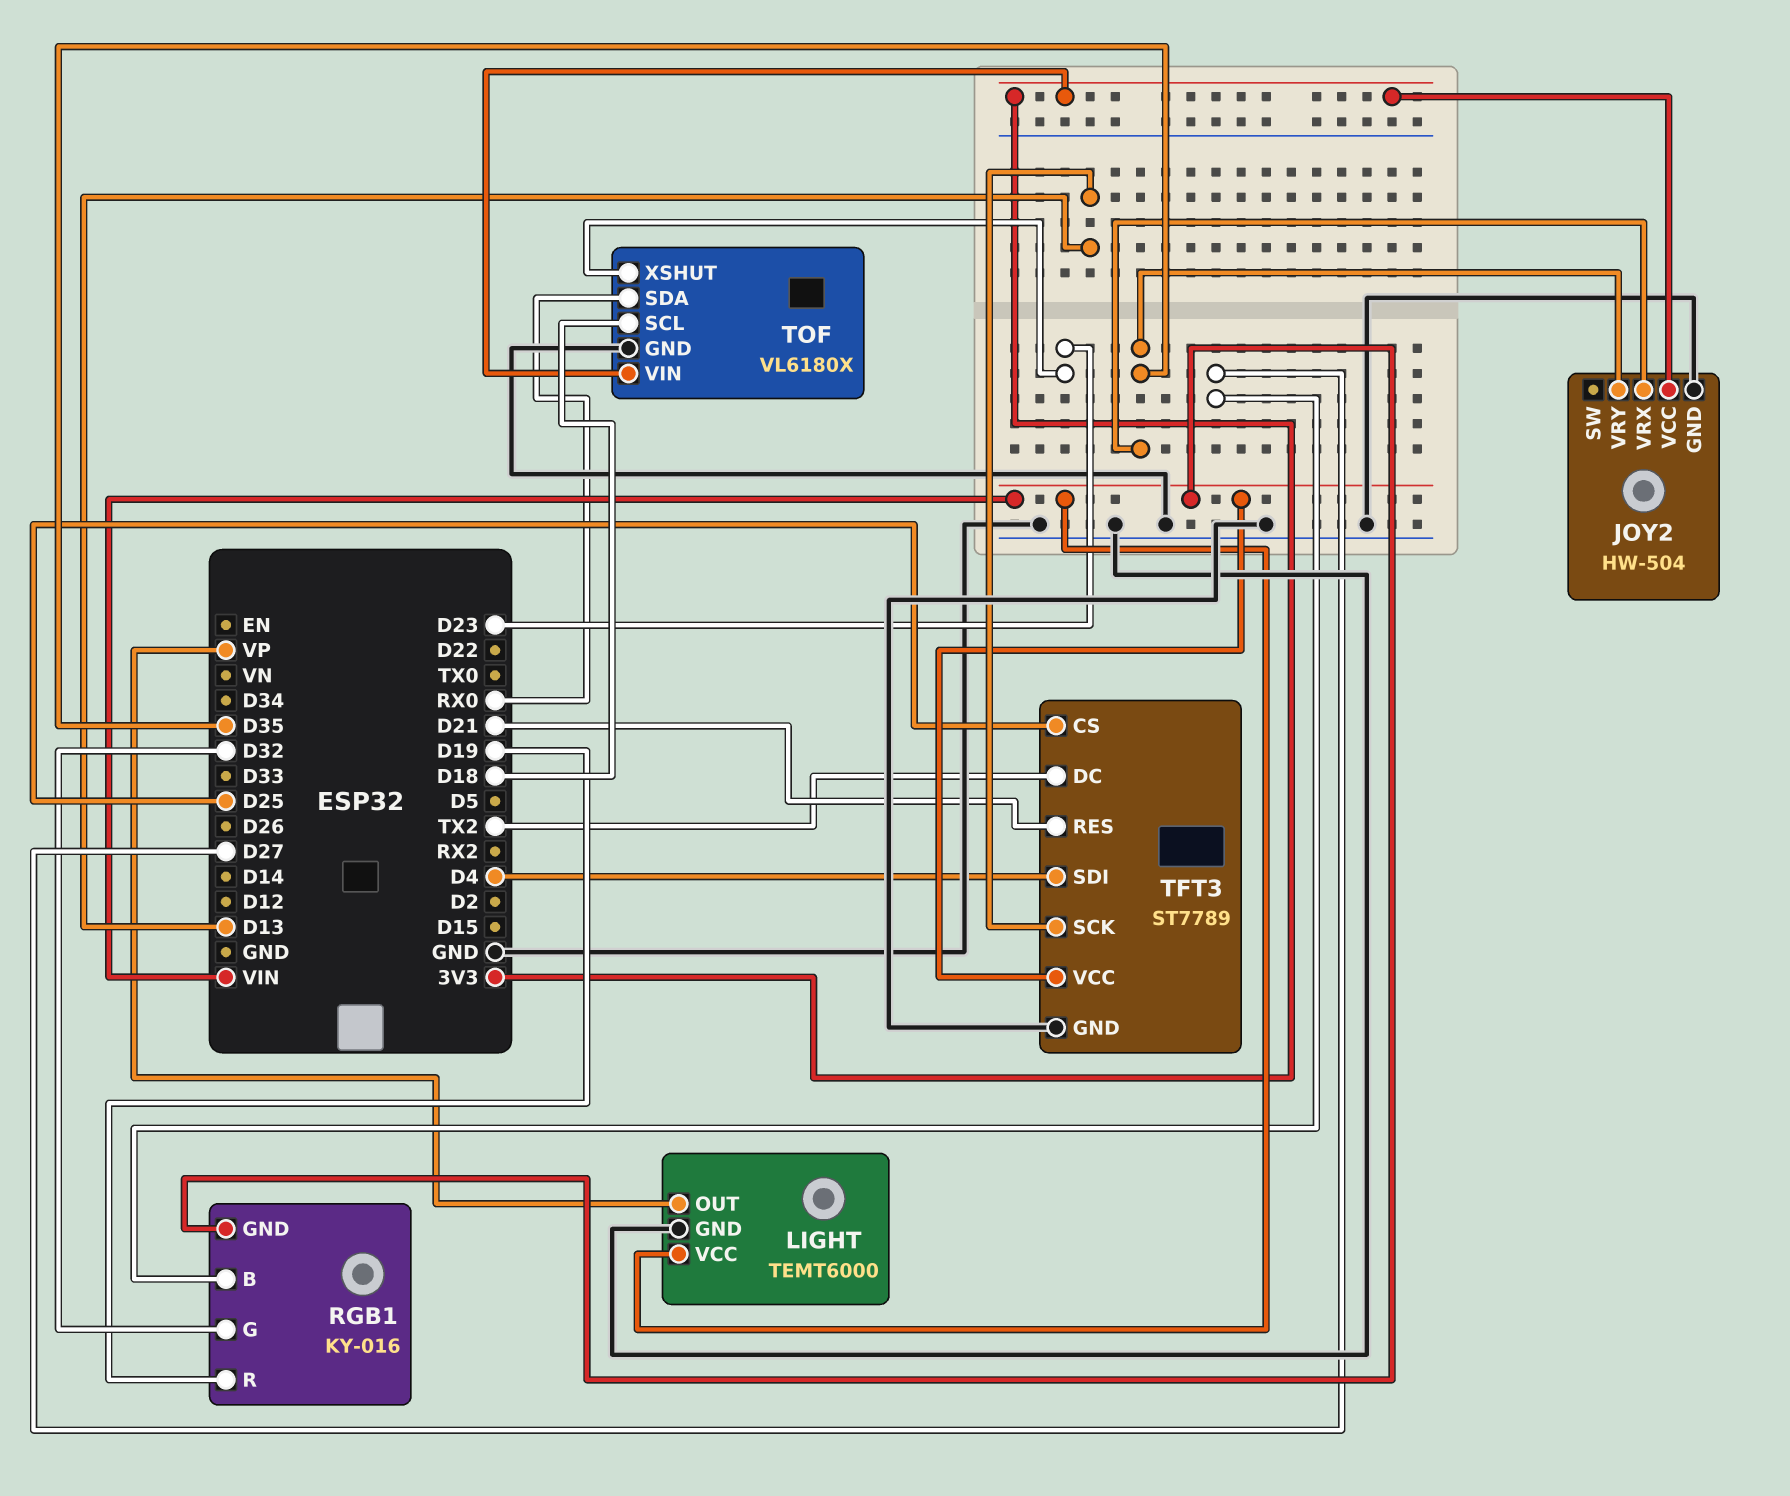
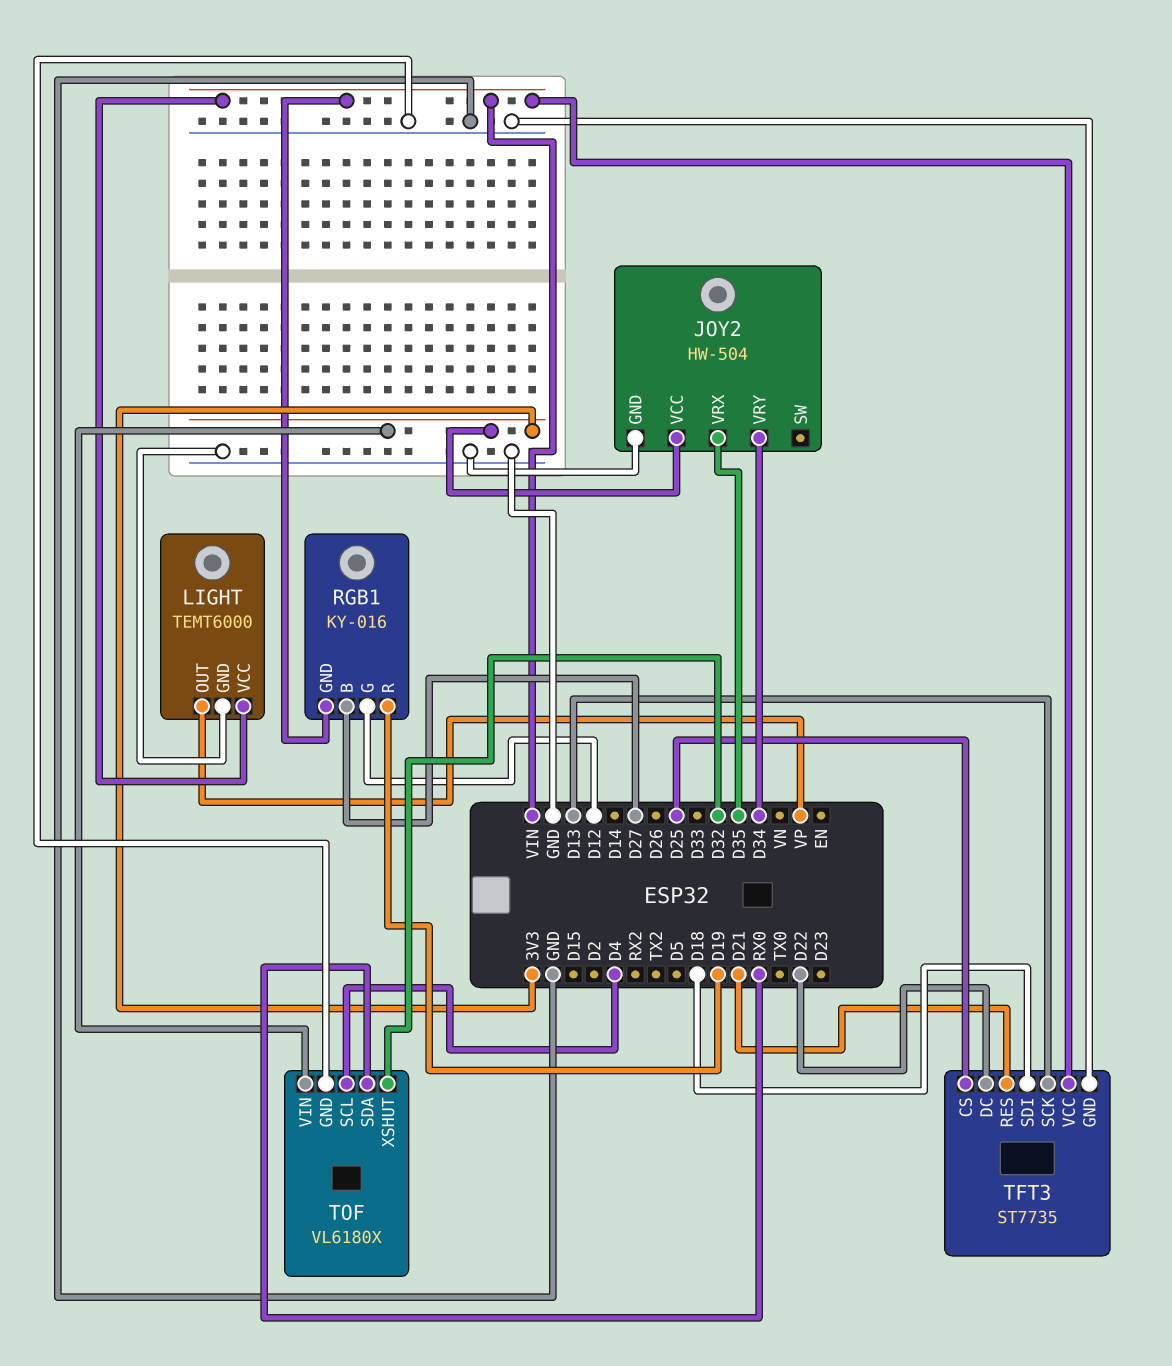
JOY2 pin VRY: D35 -> D34
RGB1 pin G: D32 -> D12
TFT3: ST7789 -> ST7735
TFT3 pin DC: TX2 -> D22
TFT3 pin SDI: D4 -> D18
TOF pin SCL: D18 -> D4
TOF pin XSHUT: D23 -> D32

